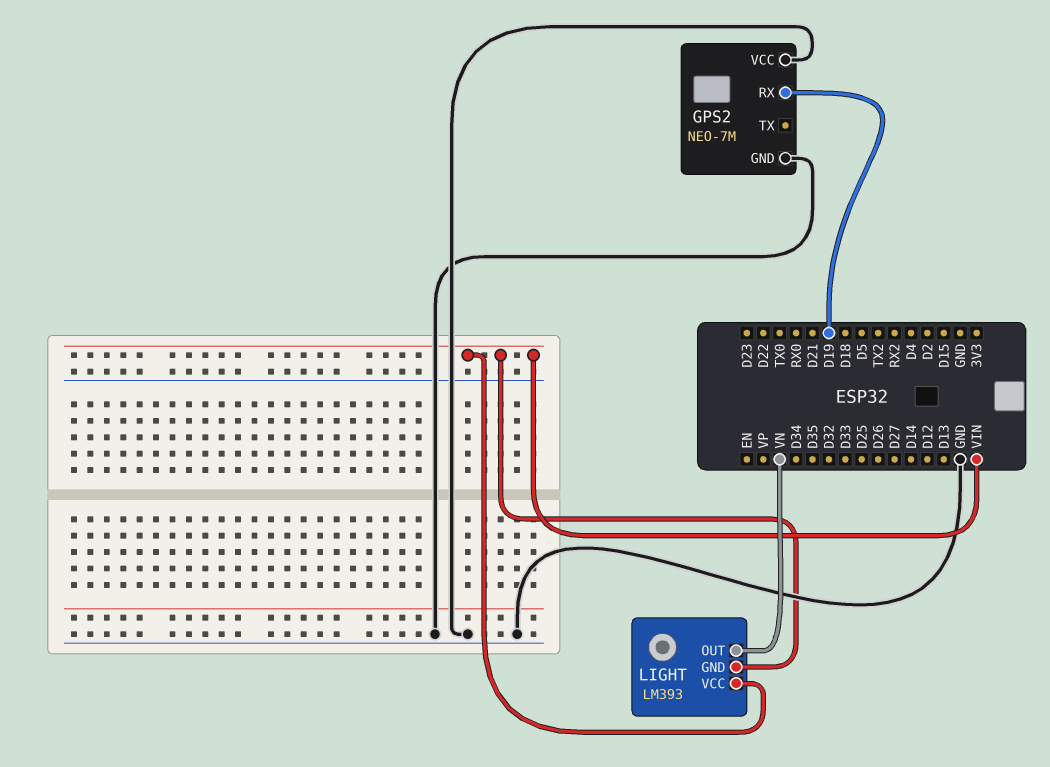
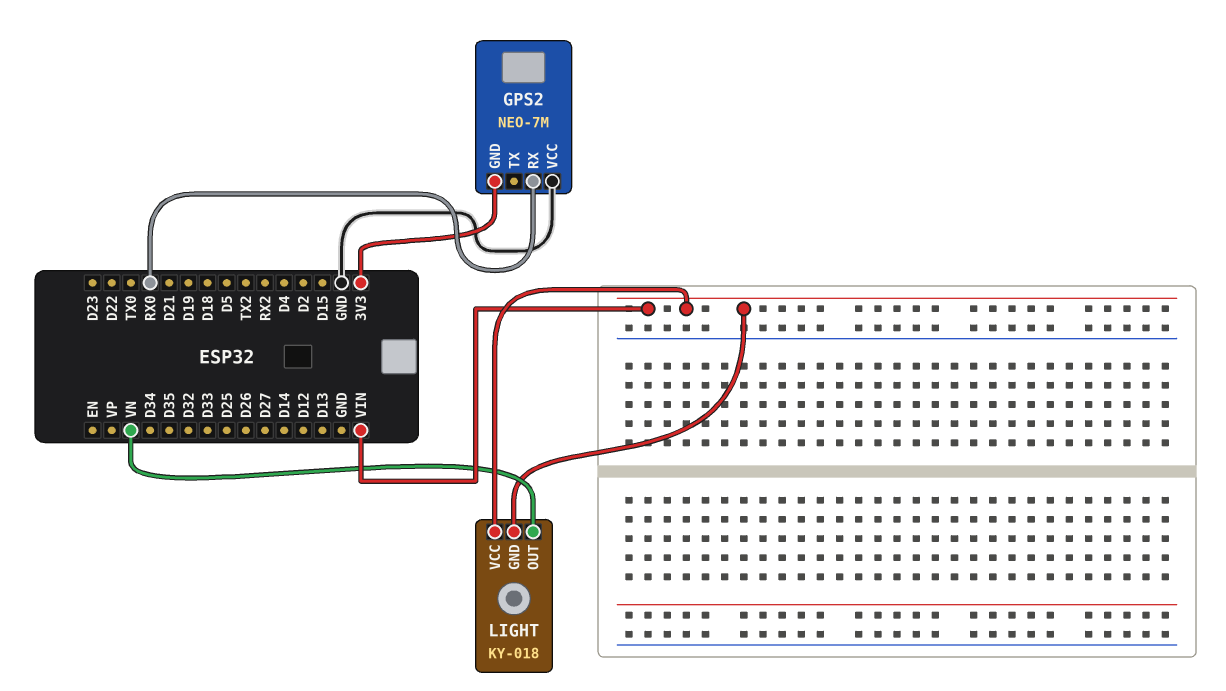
GPS2 pin GND: GND -> 3V3
GPS2 pin RX: D19 -> RX0
LIGHT: LM393 -> KY-018

